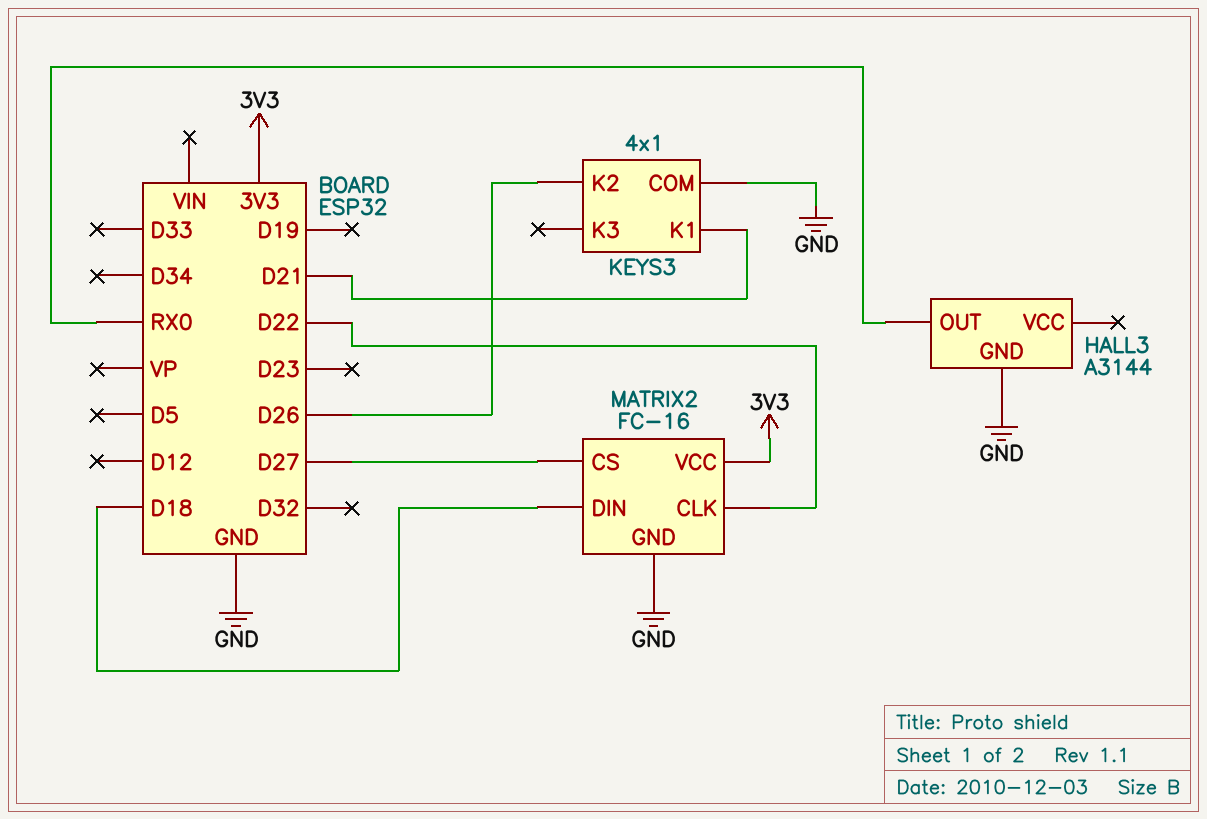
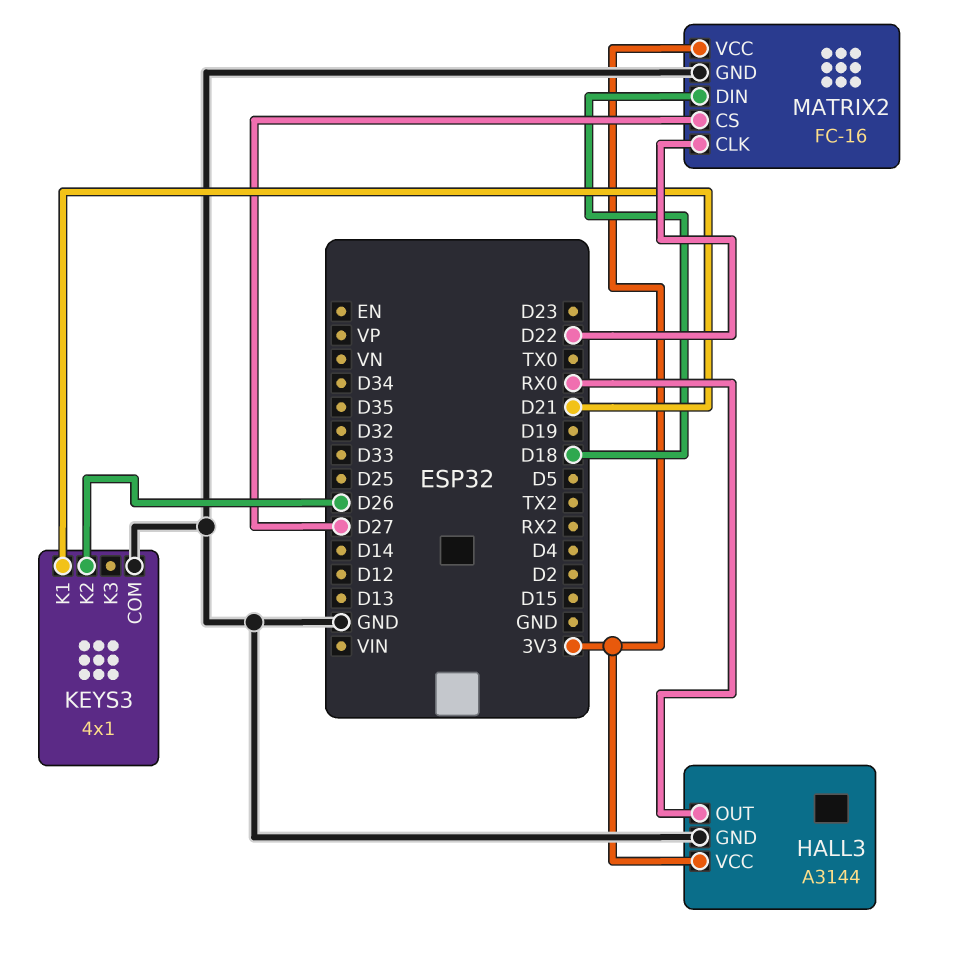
HALL3 pin VCC: none -> 3V3

